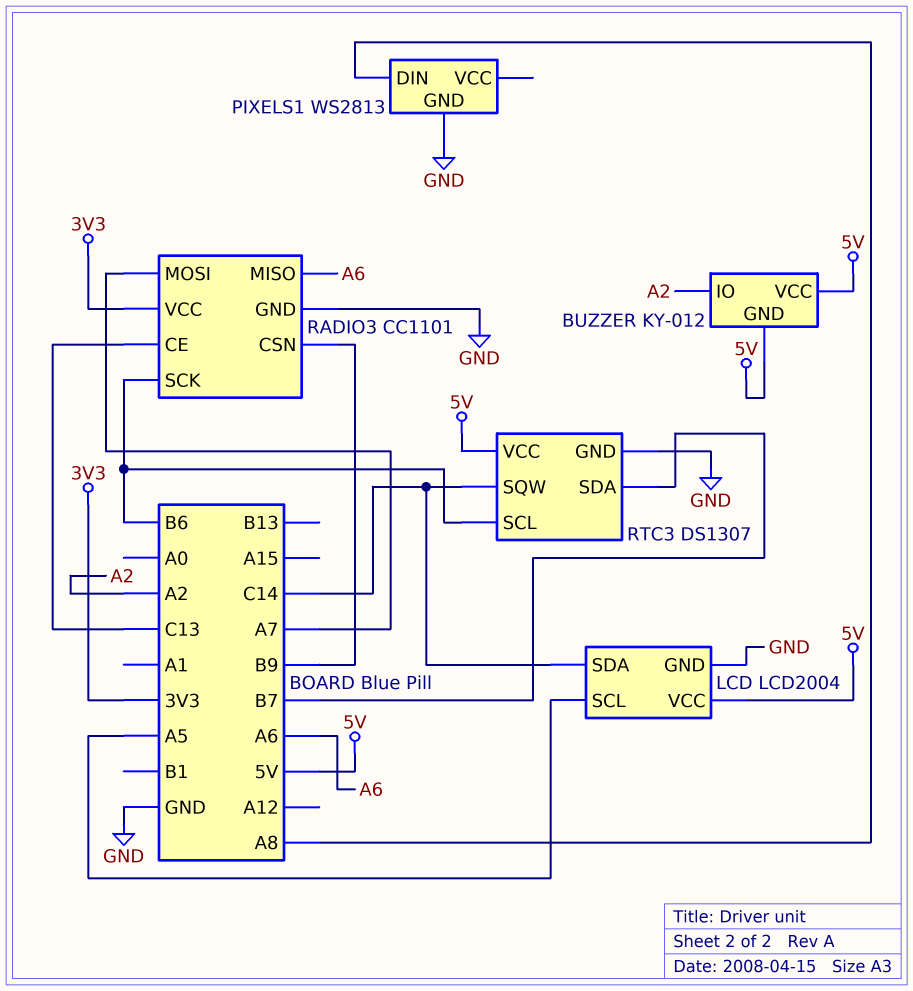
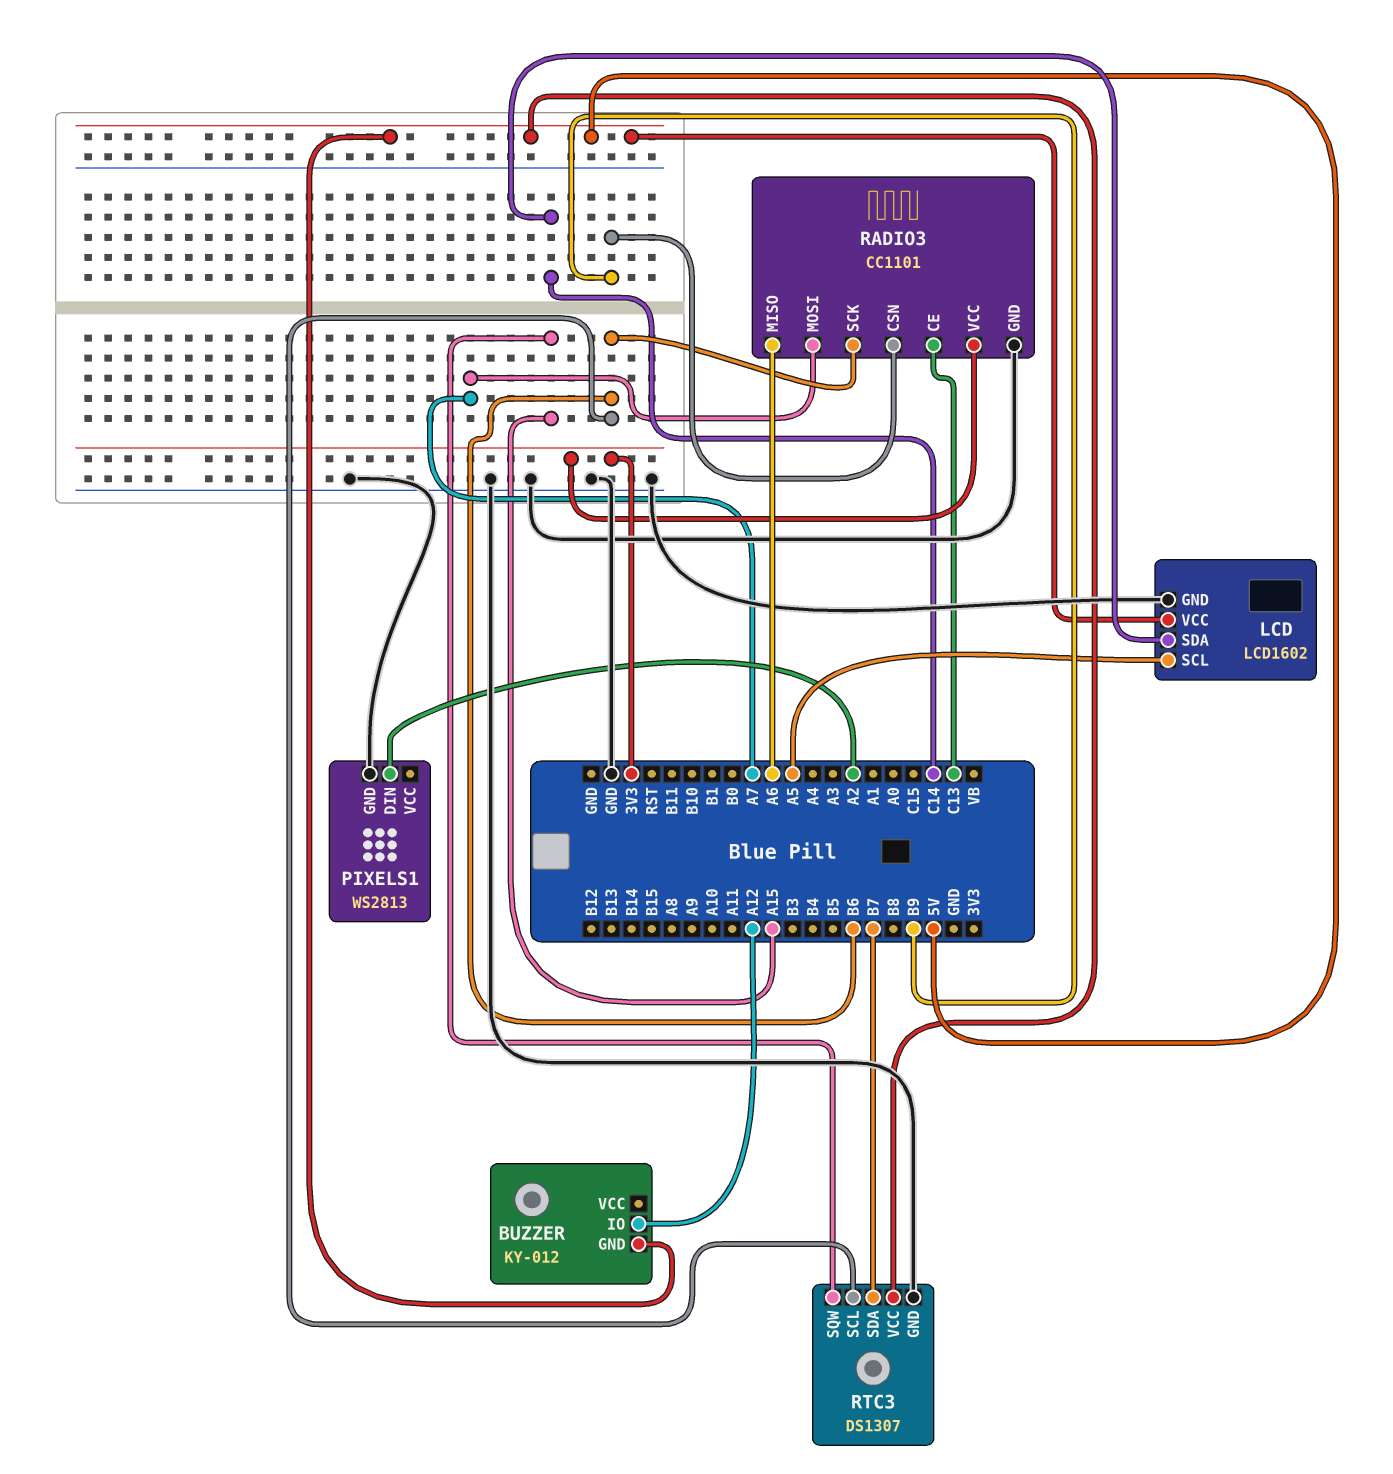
BUZZER pin IO: A2 -> A12
BUZZER pin VCC: 5V -> none
LCD: LCD2004 -> LCD1602
PIXELS1 pin DIN: A8 -> A2
RTC3 pin SQW: C14 -> A15

